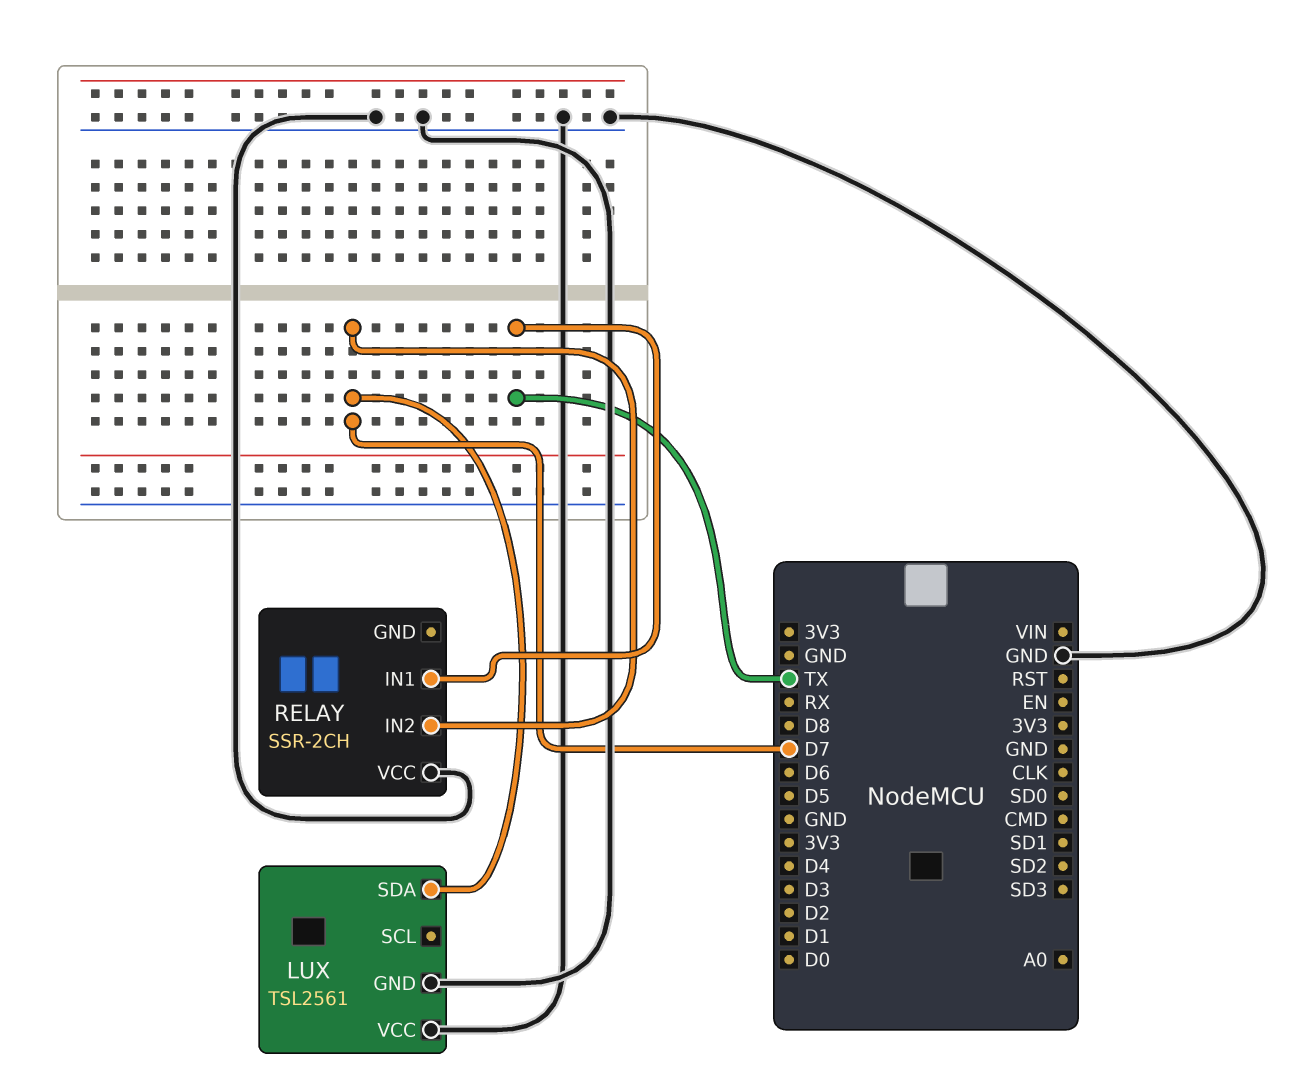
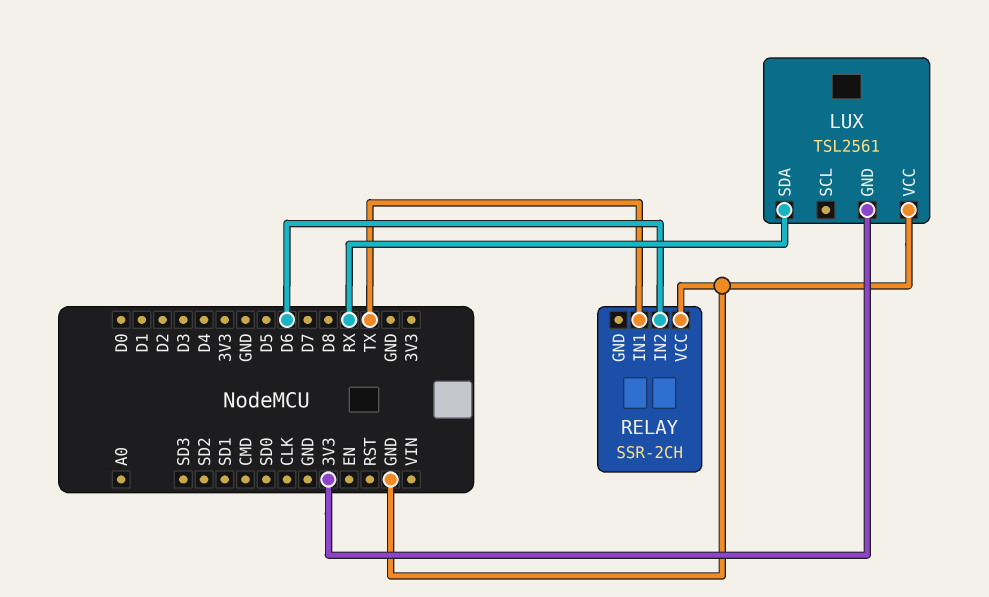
LUX pin GND: GND -> 3V3
LUX pin SDA: D7 -> RX
RELAY pin IN2: D7 -> D6

